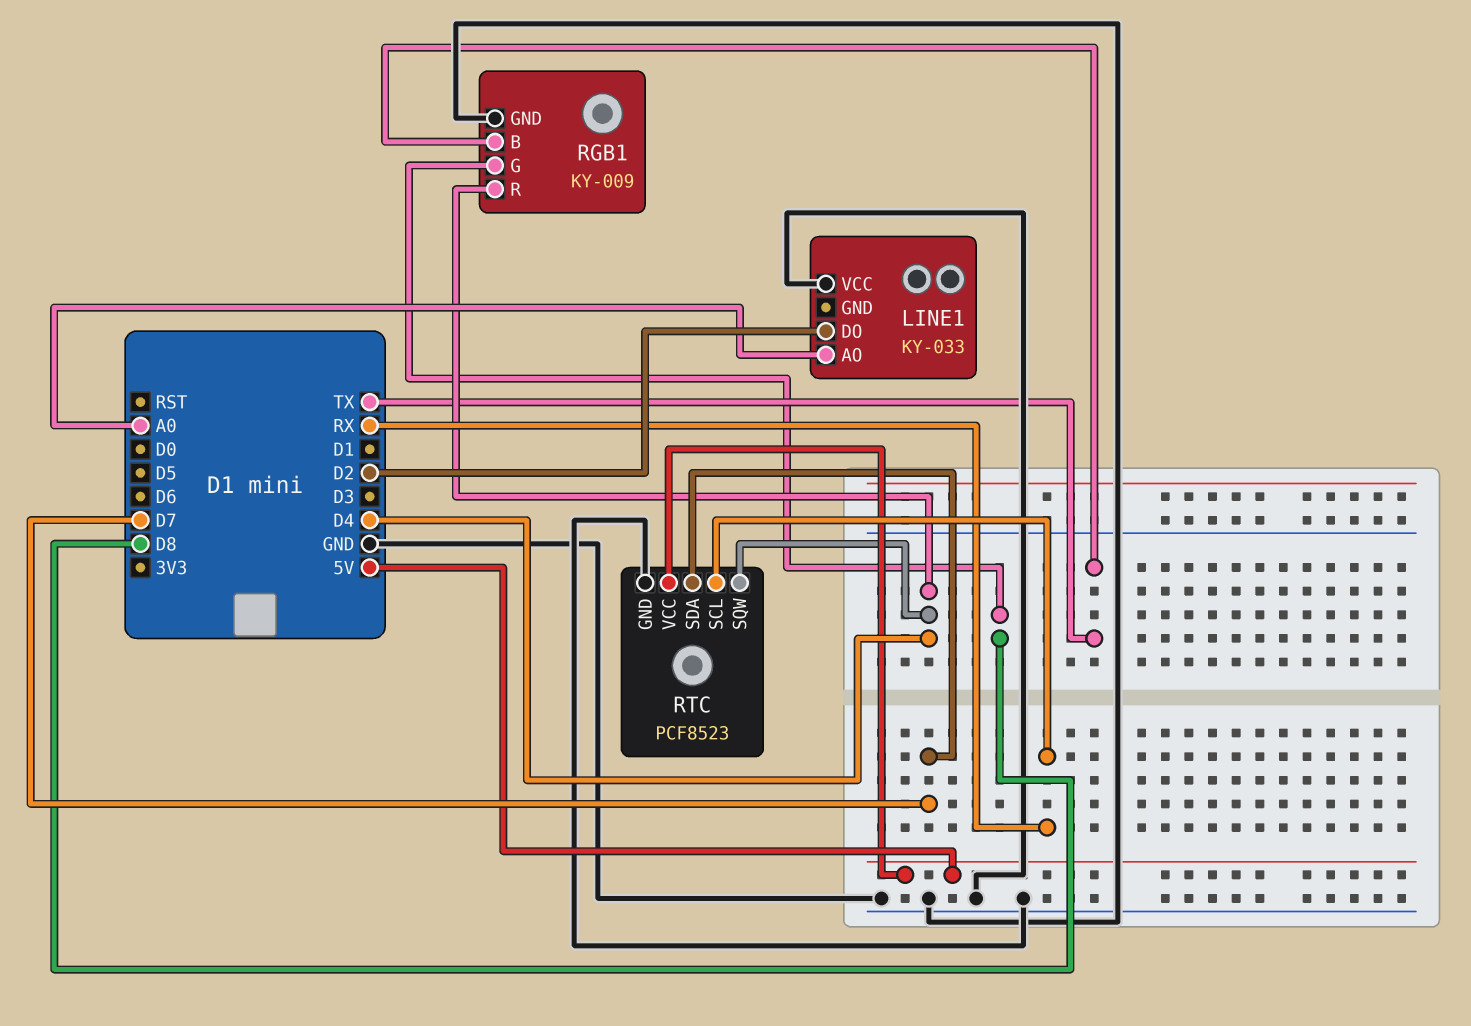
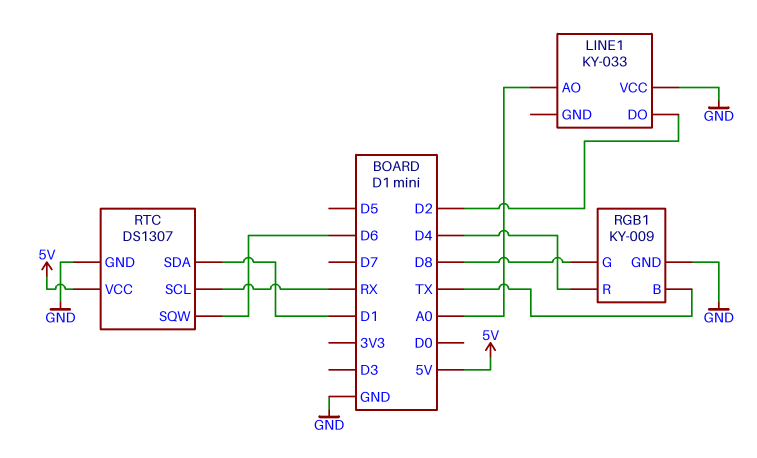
RTC: PCF8523 -> DS1307
RTC pin SDA: D7 -> D1
RTC pin SQW: D4 -> D6

